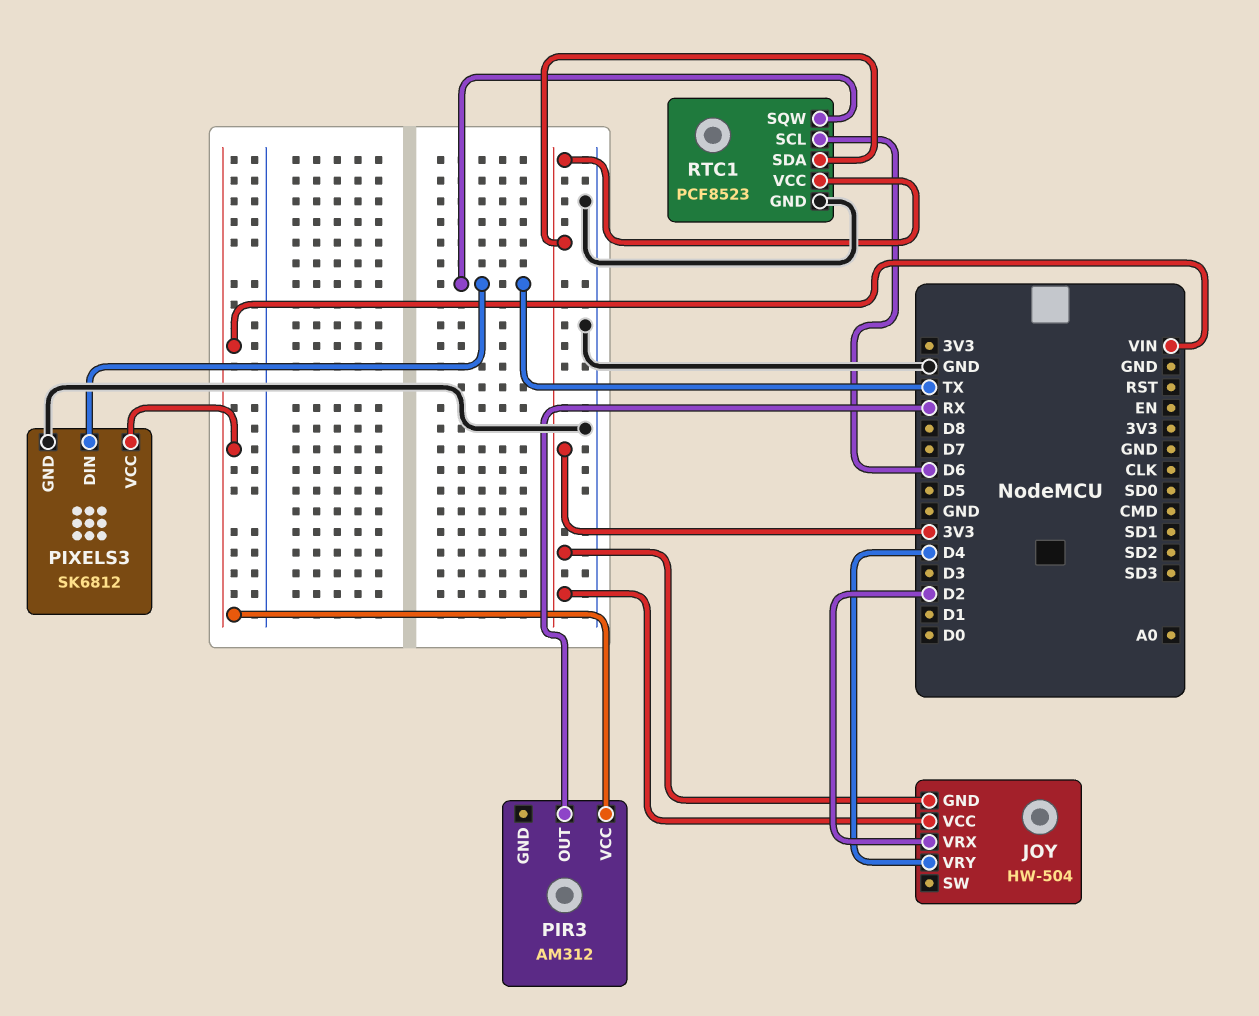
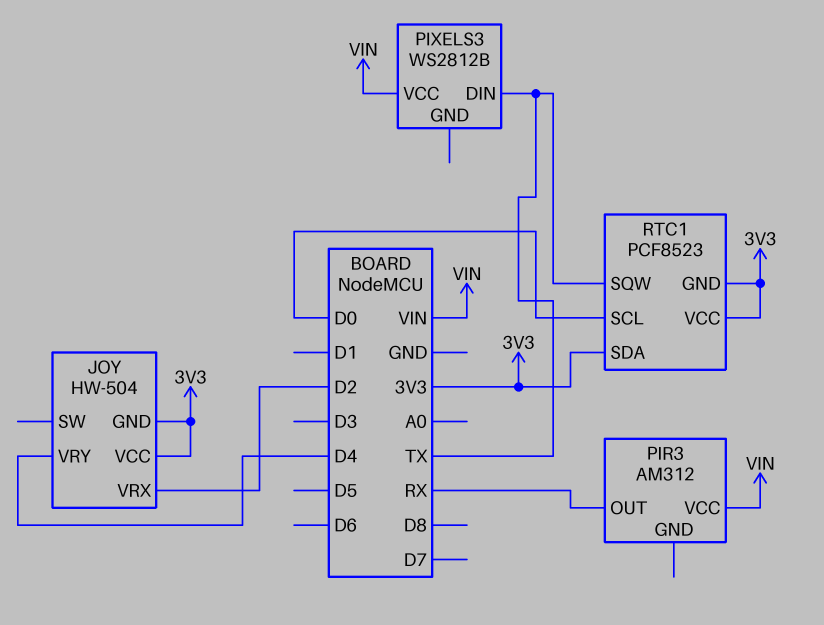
PIXELS3: SK6812 -> WS2812B
PIXELS3 pin GND: GND -> none
RTC1 pin GND: GND -> 3V3
RTC1 pin SCL: D6 -> D0

